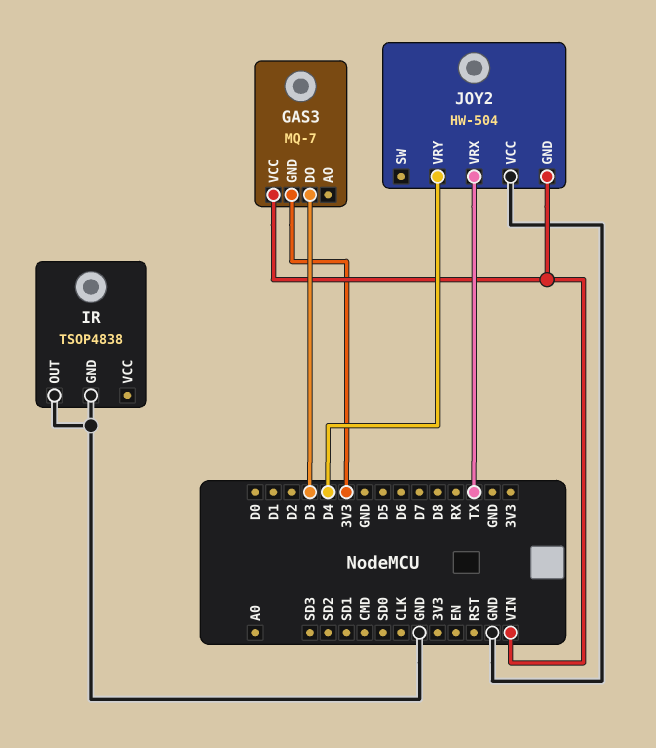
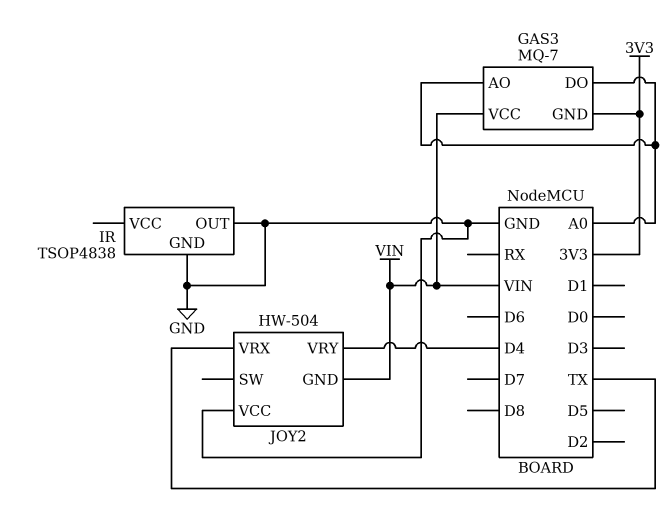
GAS3 pin AO: none -> A0
GAS3 pin DO: D3 -> A0

